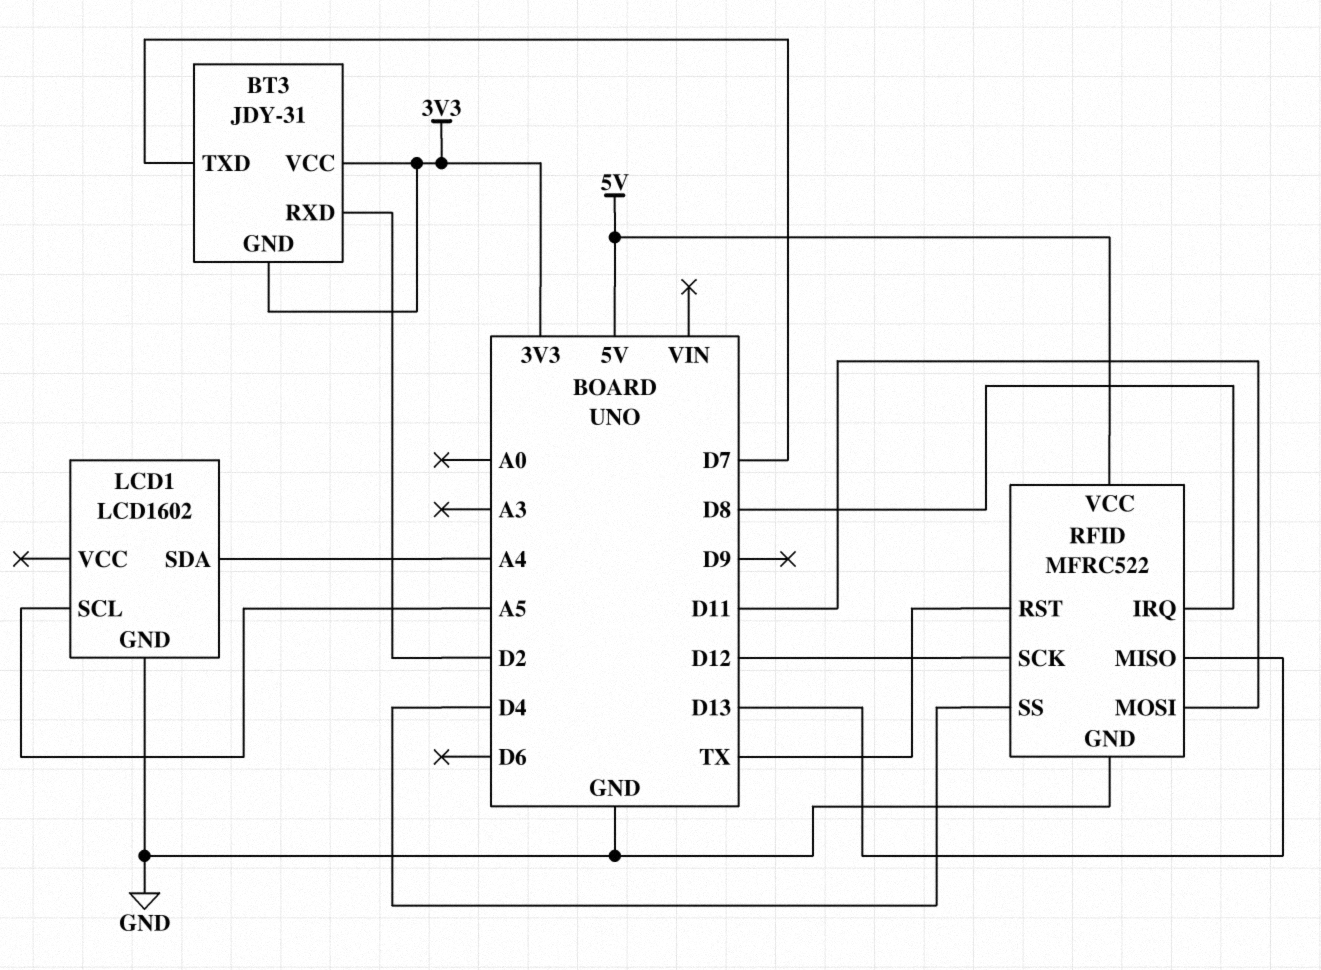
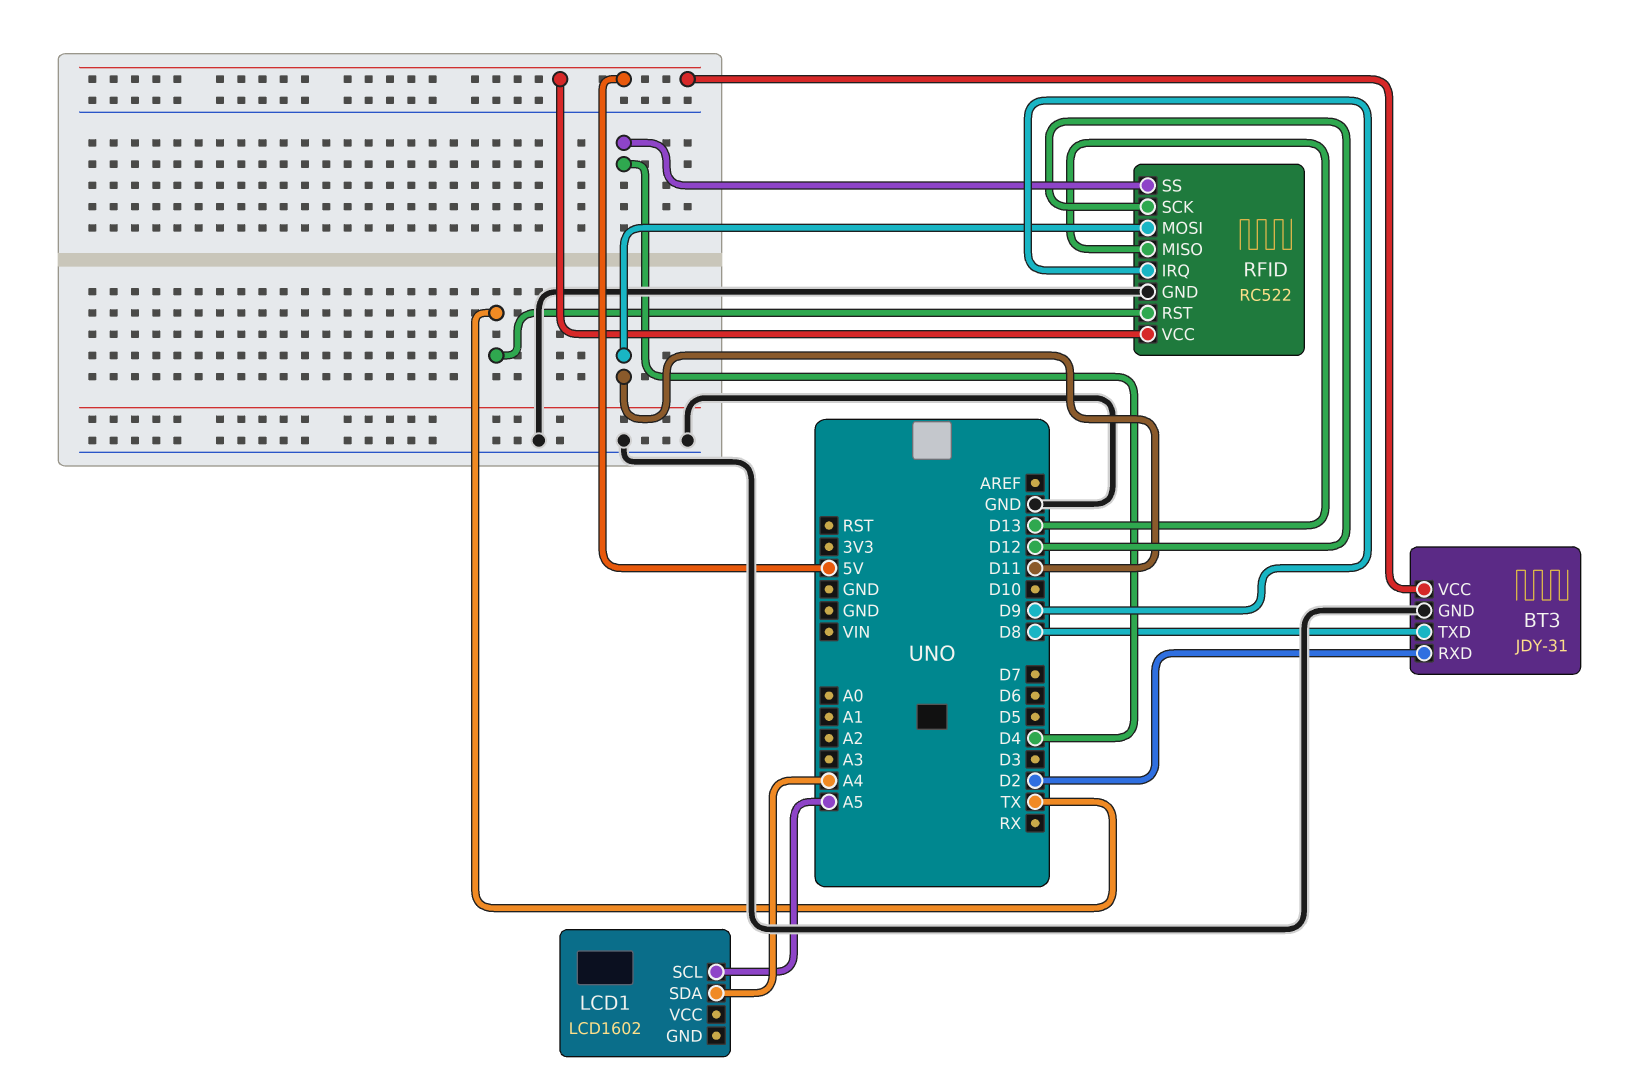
BT3 pin GND: 3V3 -> GND
BT3 pin TXD: D7 -> D8
BT3 pin VCC: 3V3 -> 5V
LCD1 pin GND: GND -> none
RFID: MFRC522 -> RC522
RFID pin IRQ: D8 -> D9

